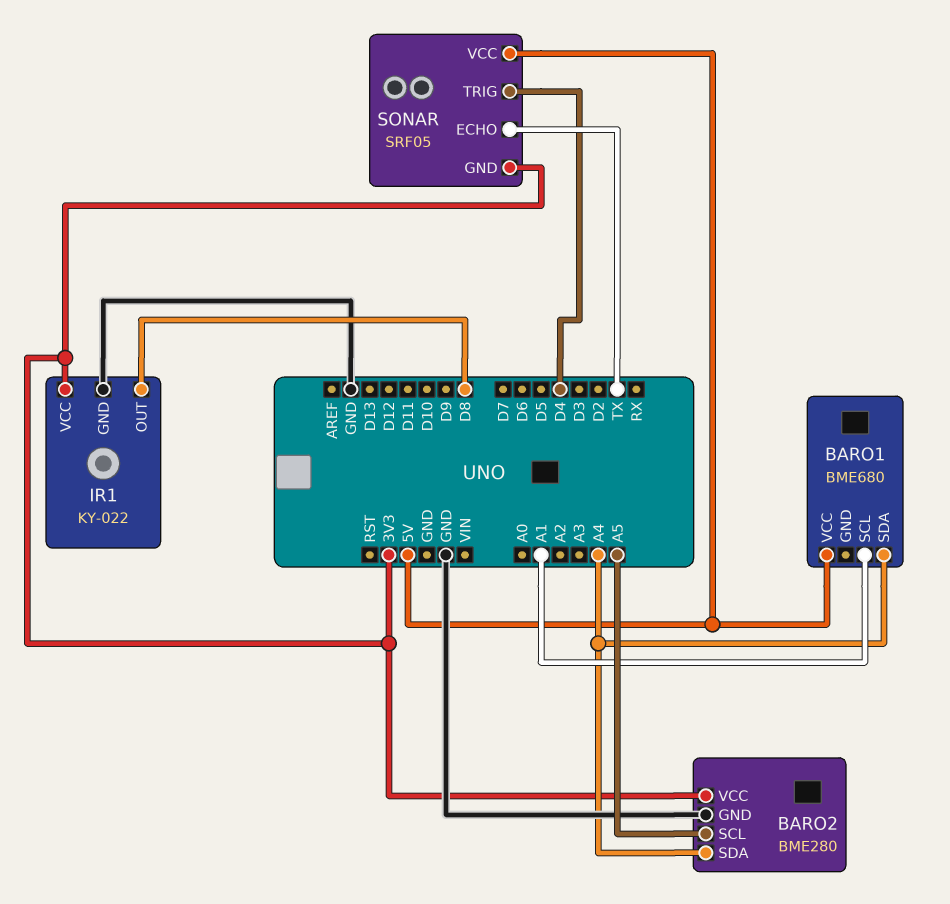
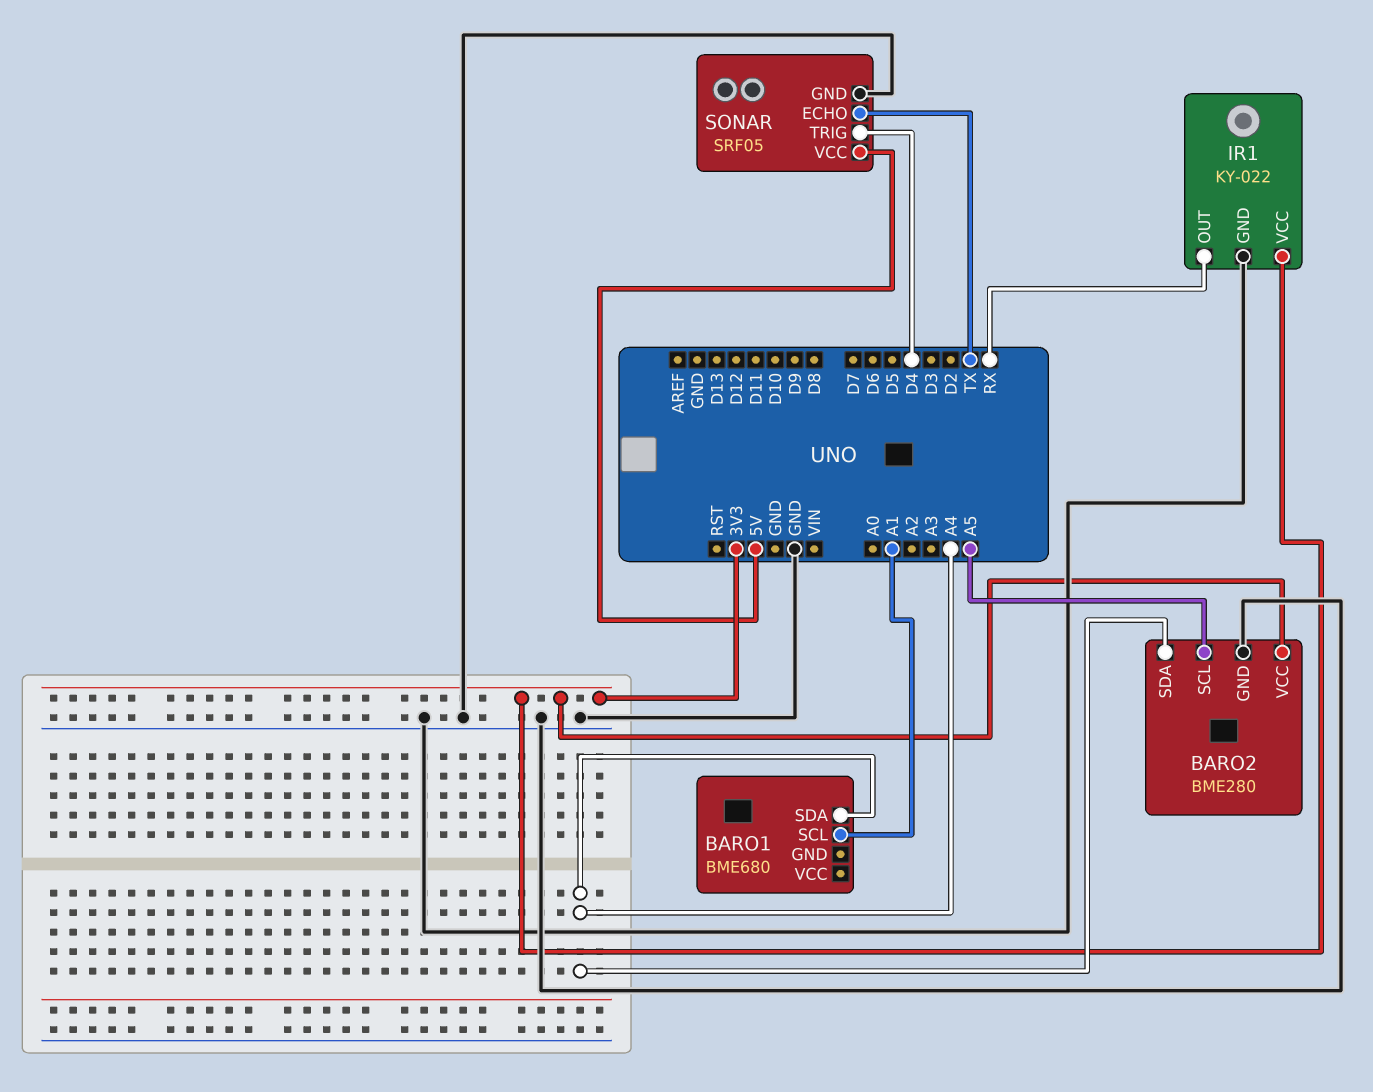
BARO1 pin VCC: 5V -> none
IR1 pin OUT: D8 -> RX
SONAR pin GND: 3V3 -> GND

